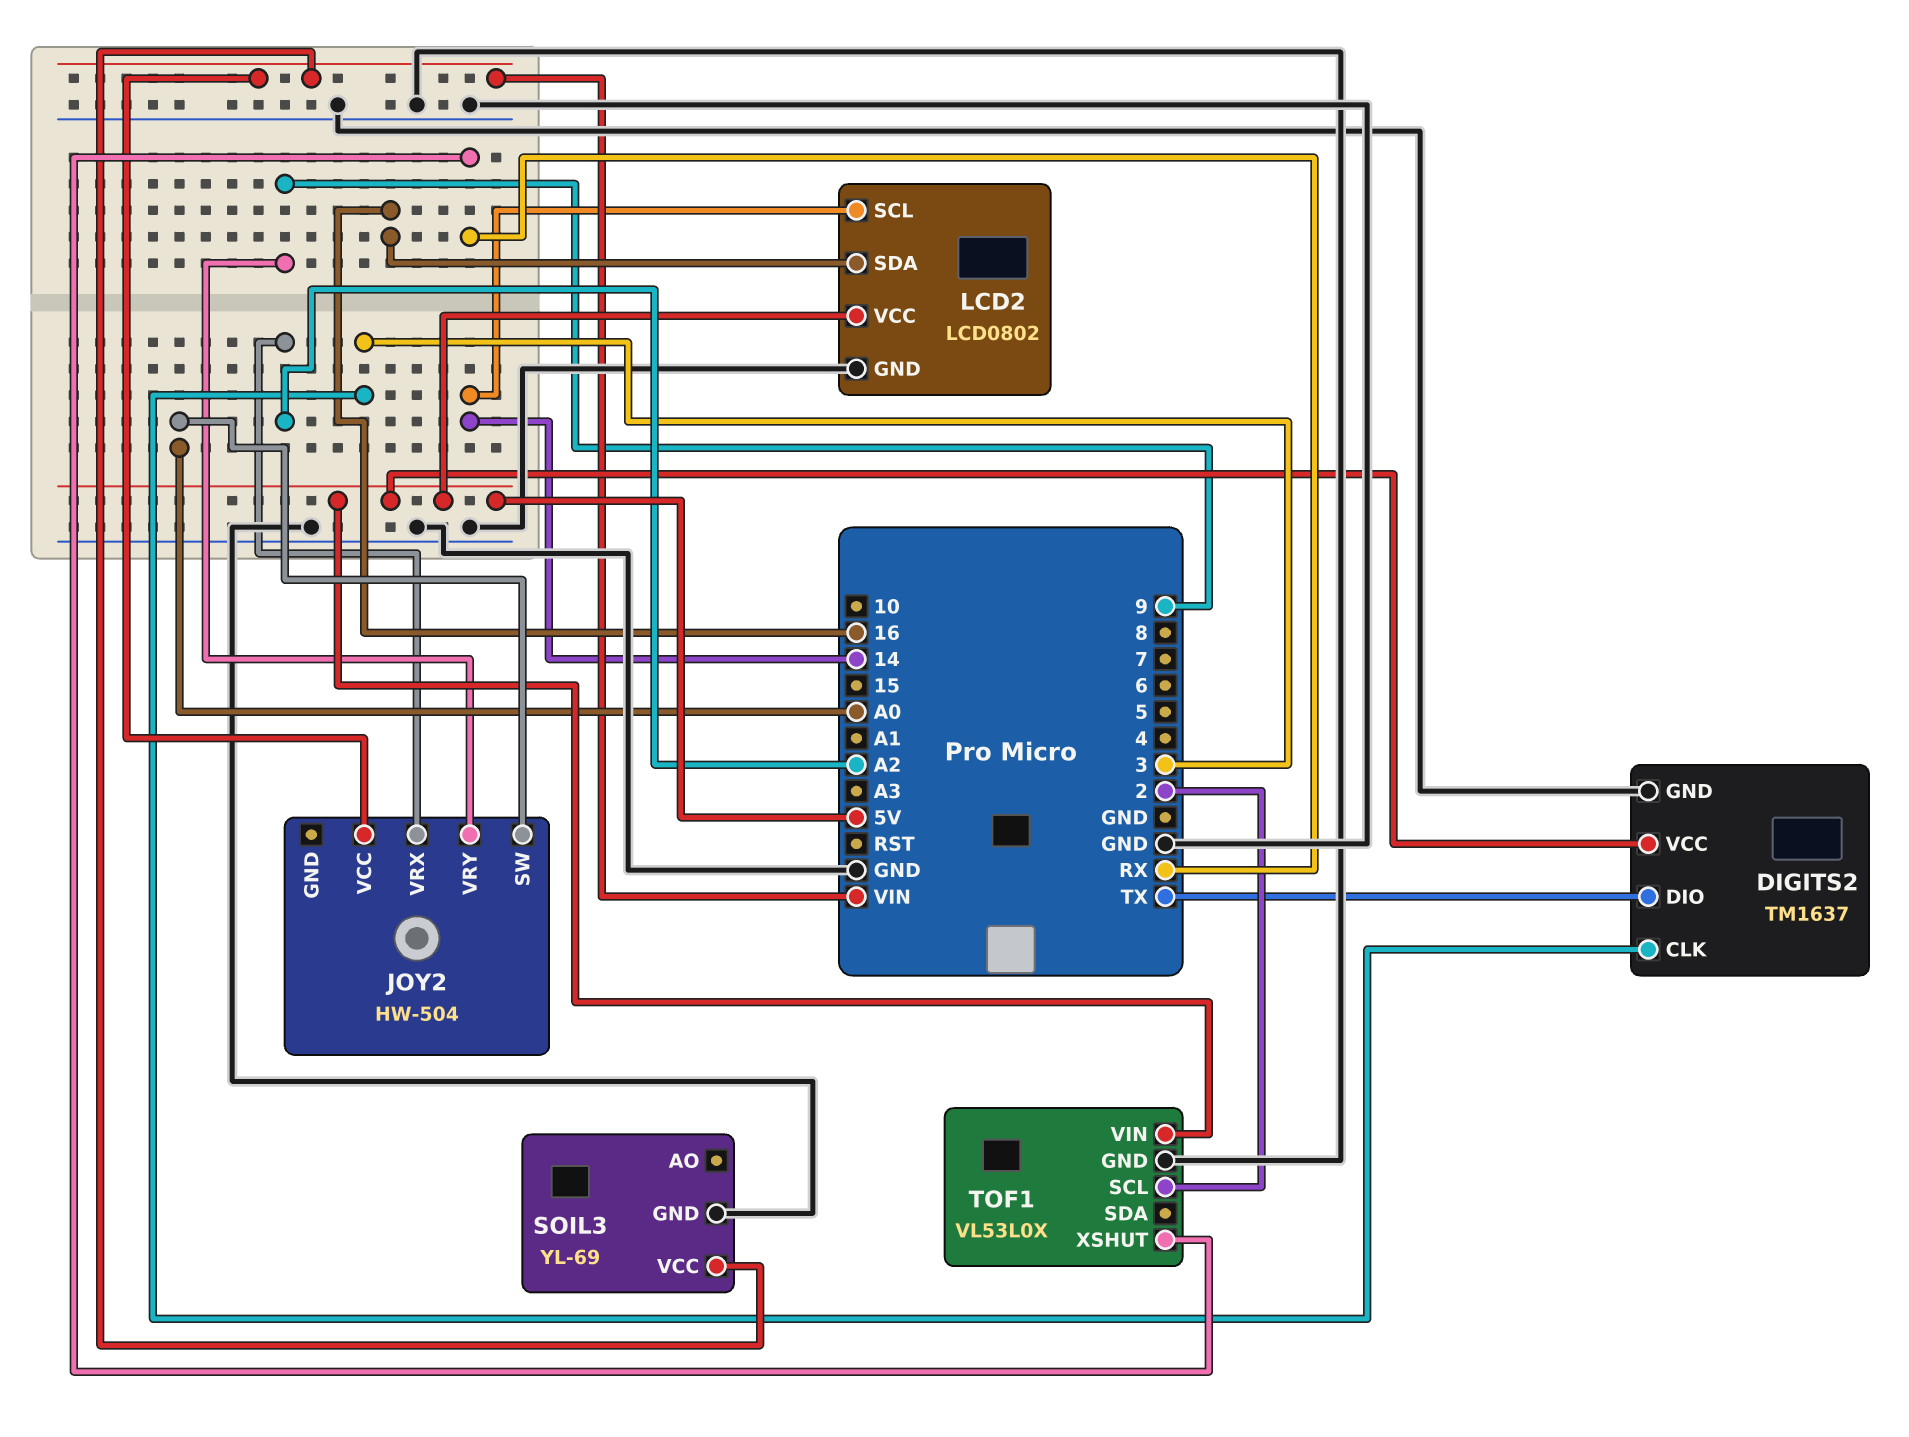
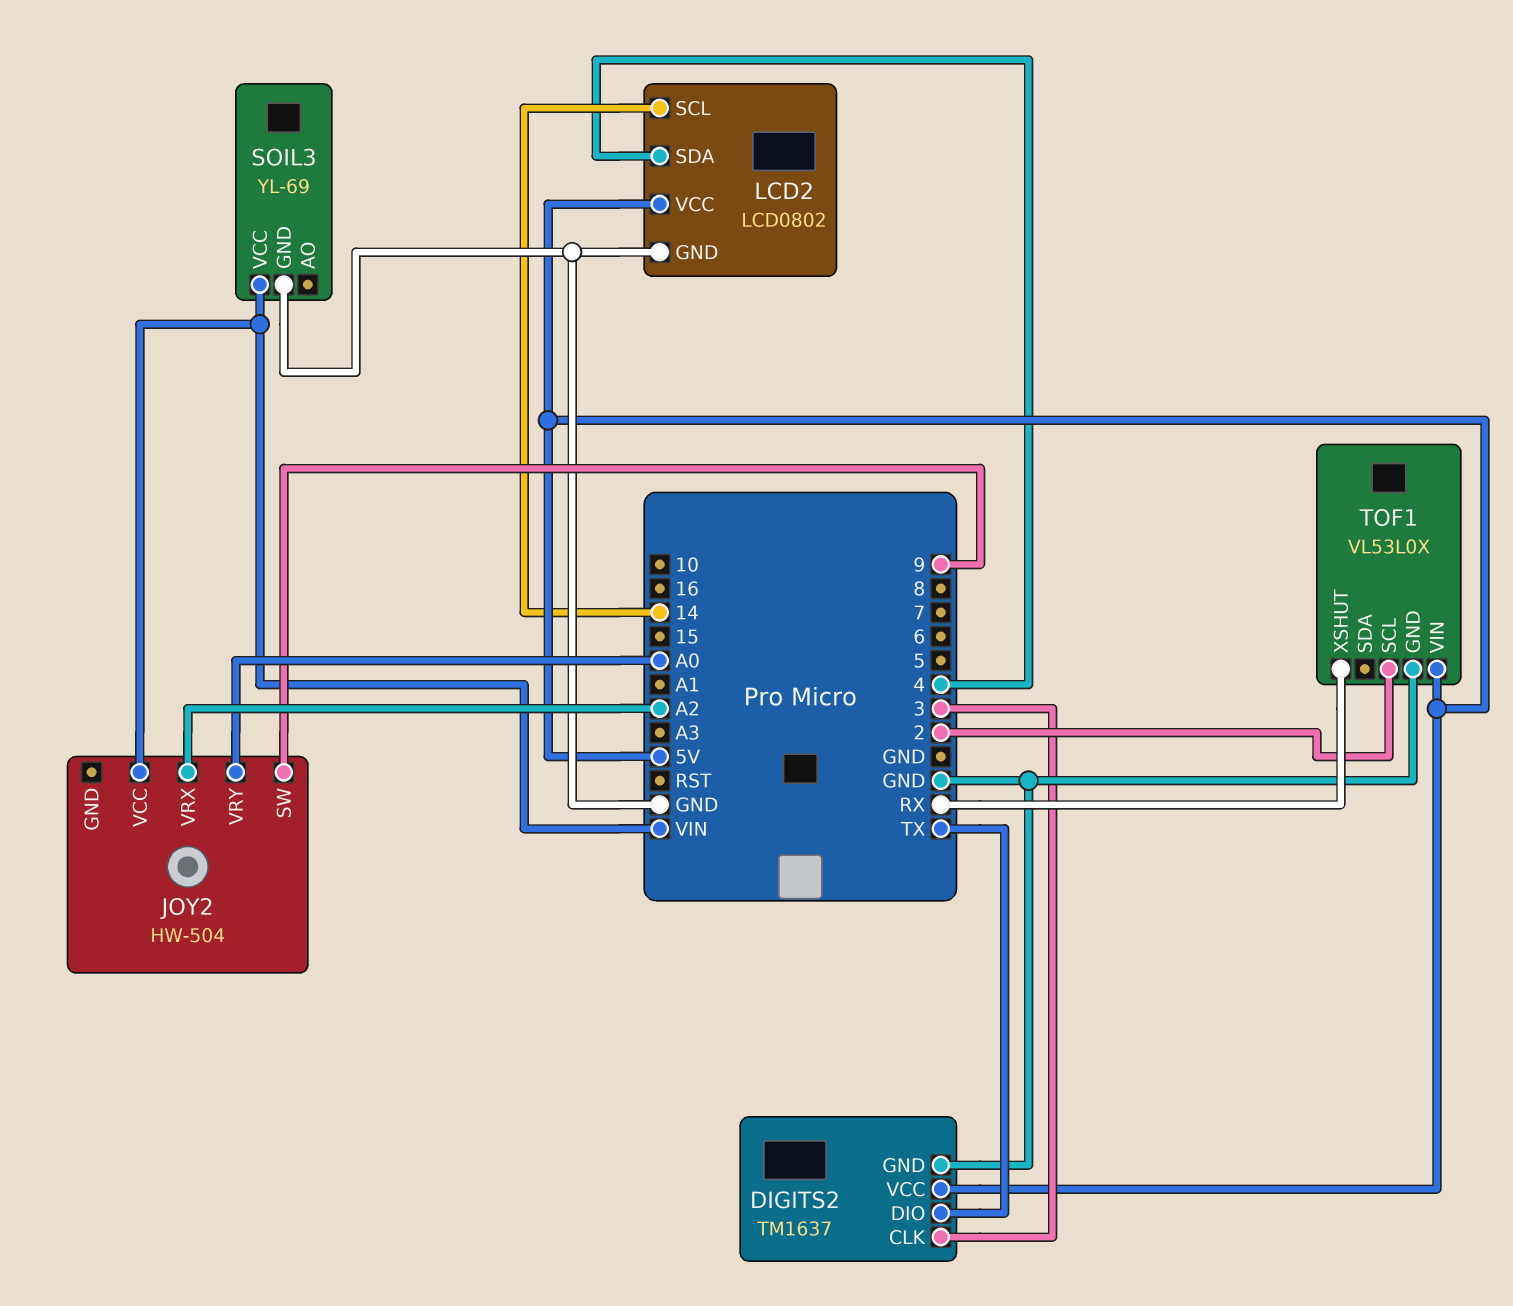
JOY2 pin SW: A0 -> 9
JOY2 pin VRY: 9 -> A0
LCD2 pin SDA: 16 -> 4

